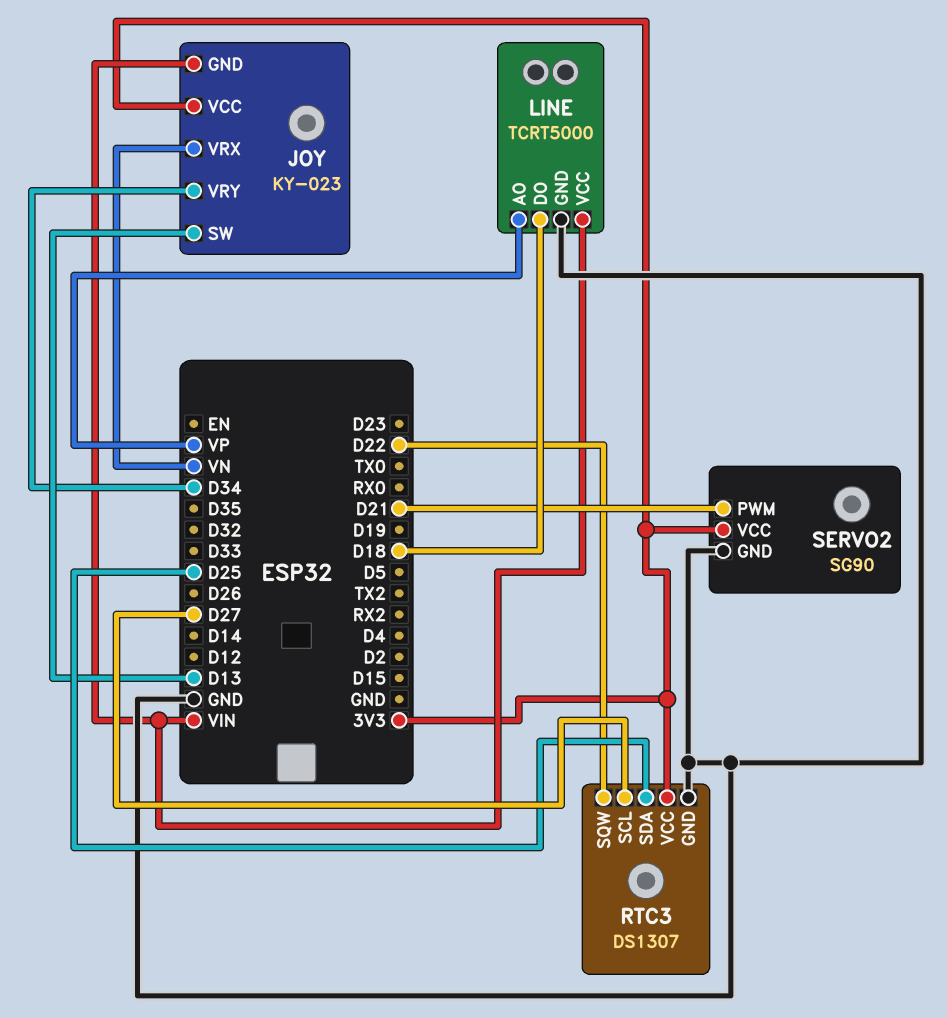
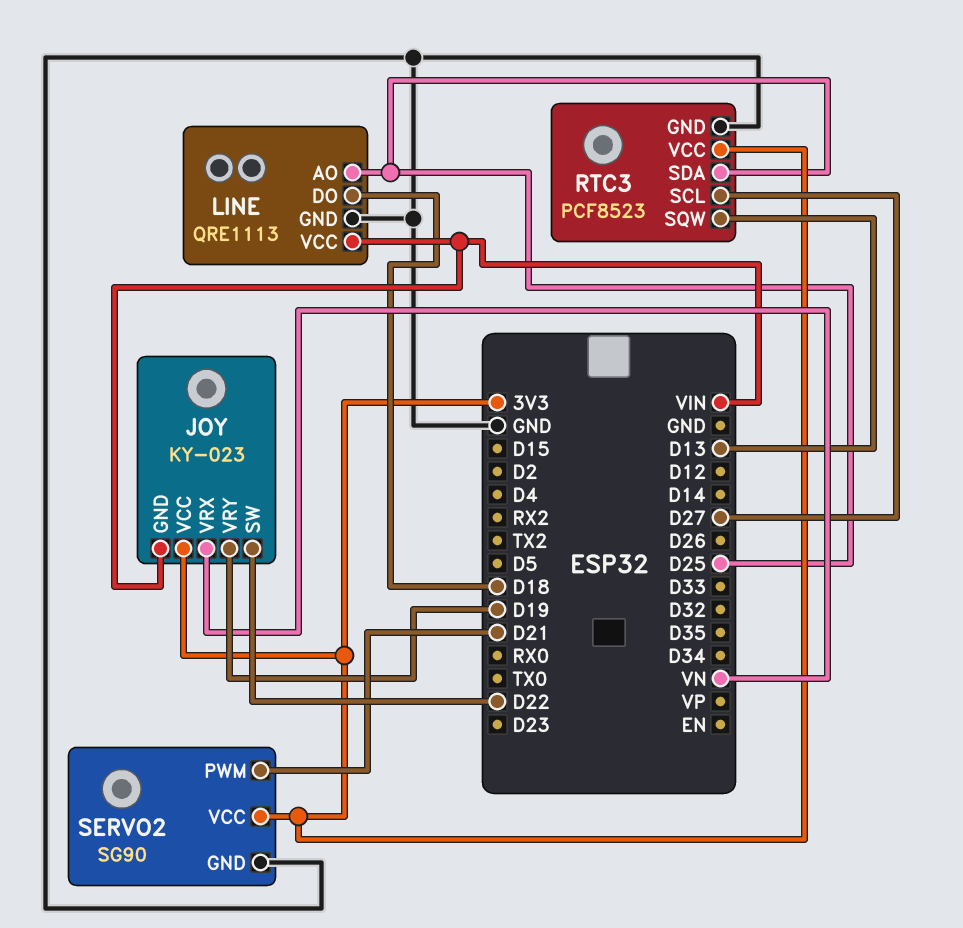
JOY pin SW: D13 -> D22
JOY pin VRY: D34 -> D19
LINE: TCRT5000 -> QRE1113
LINE pin AO: VP -> D25
RTC3: DS1307 -> PCF8523
RTC3 pin SQW: D22 -> D13

